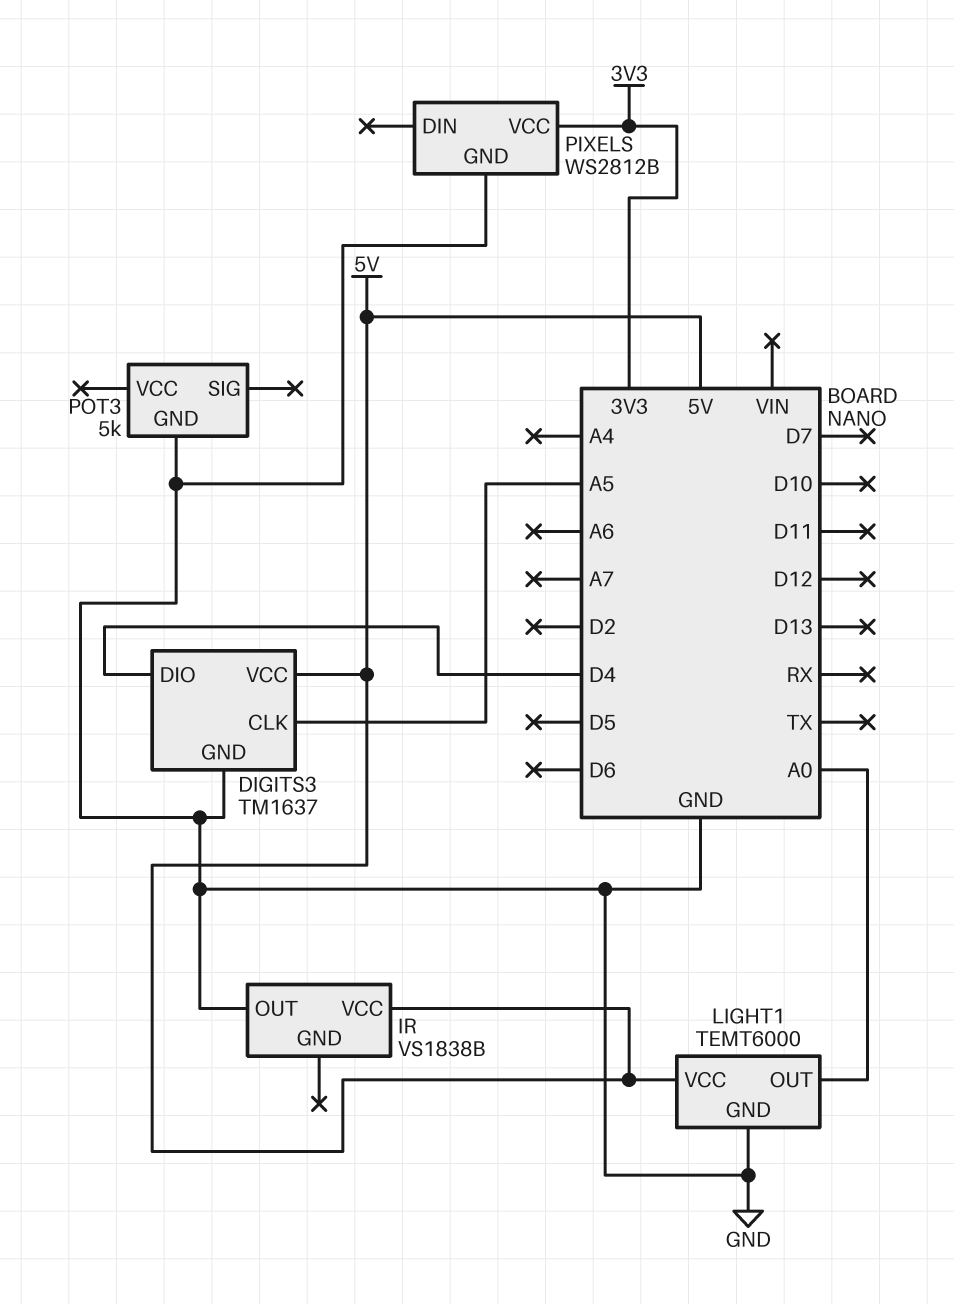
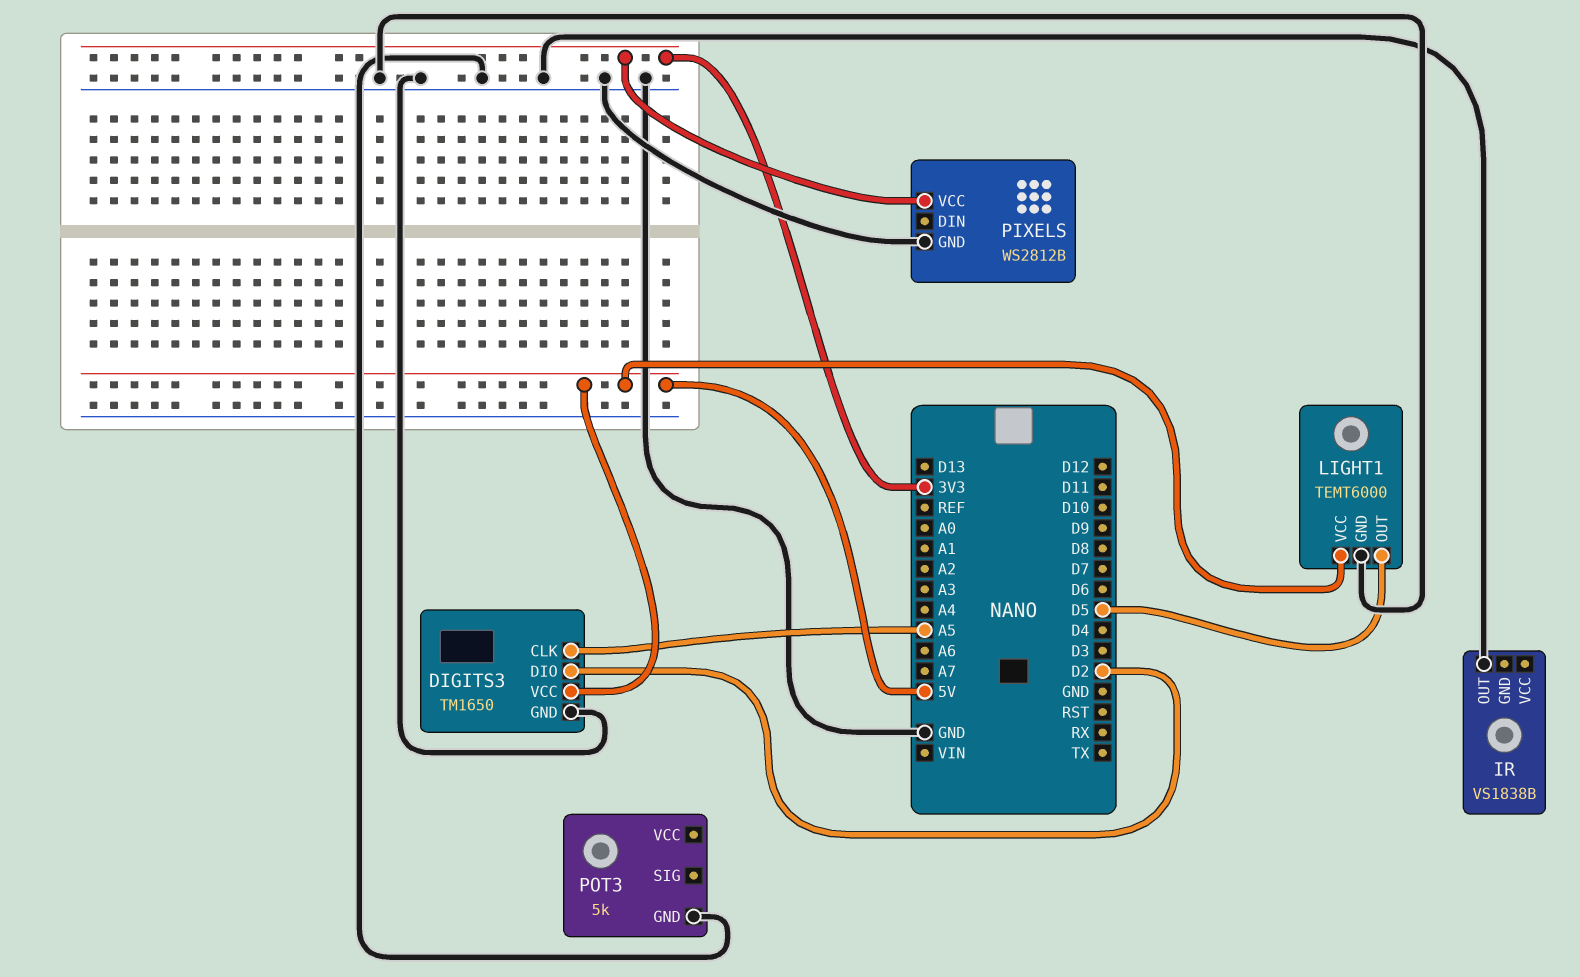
DIGITS3: TM1637 -> TM1650
DIGITS3 pin DIO: D4 -> D2
IR pin VCC: 5V -> none
LIGHT1 pin OUT: A0 -> D5

